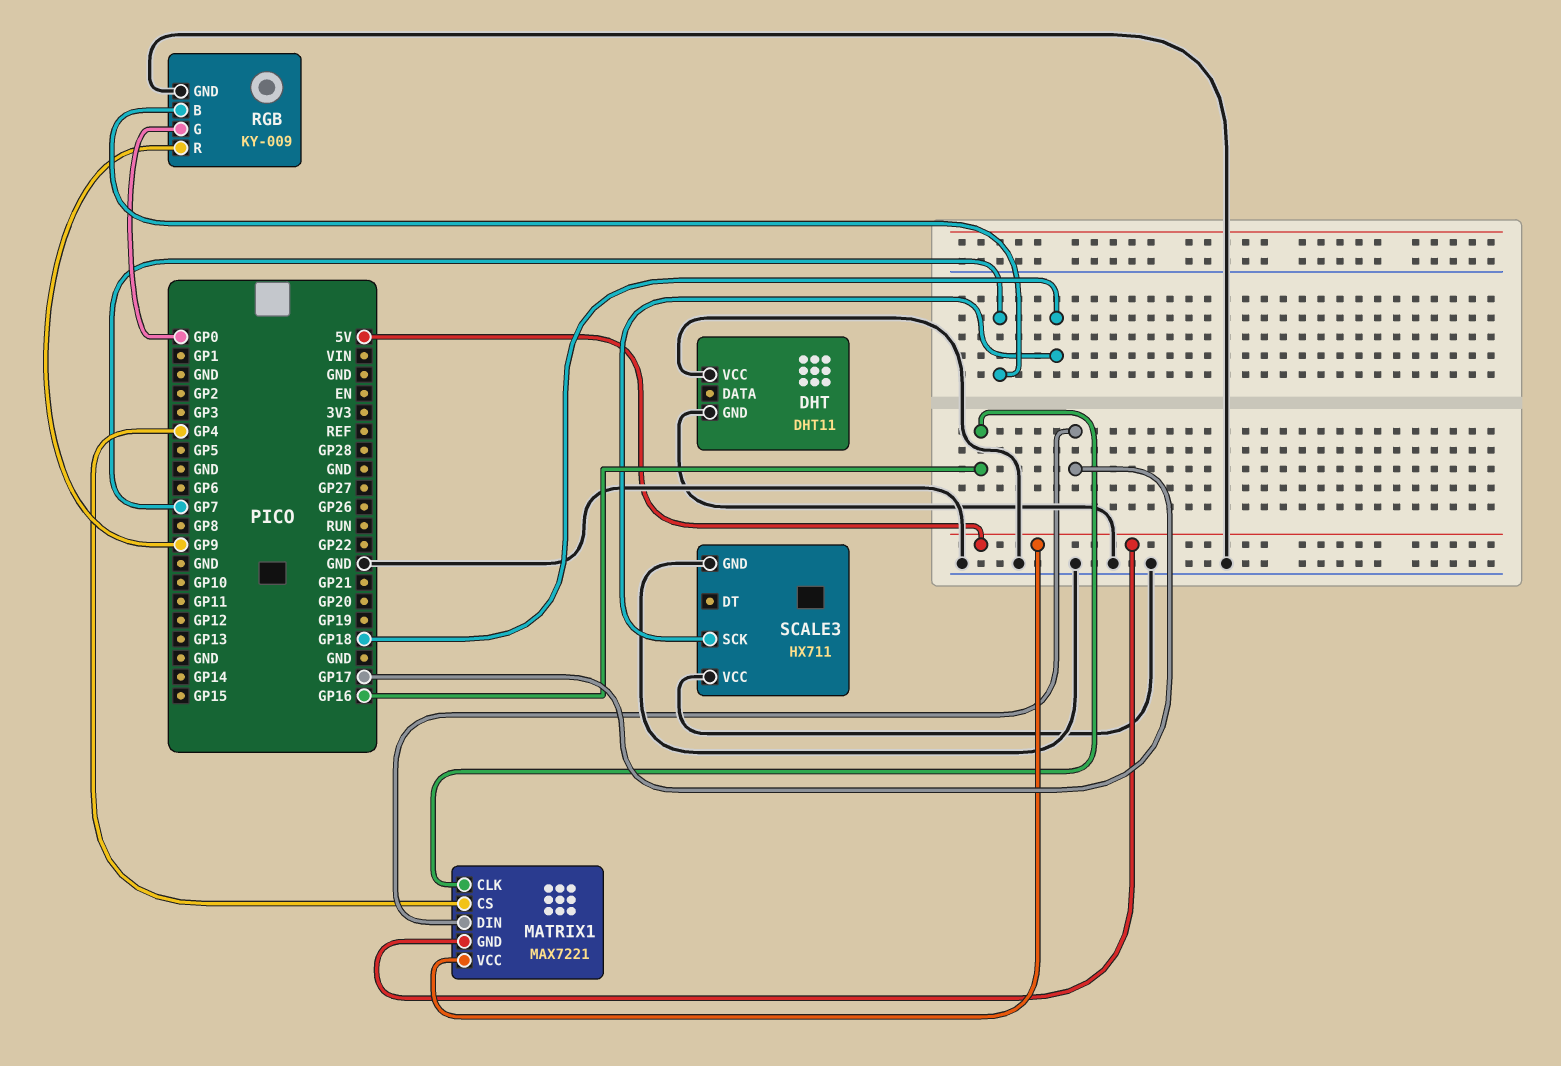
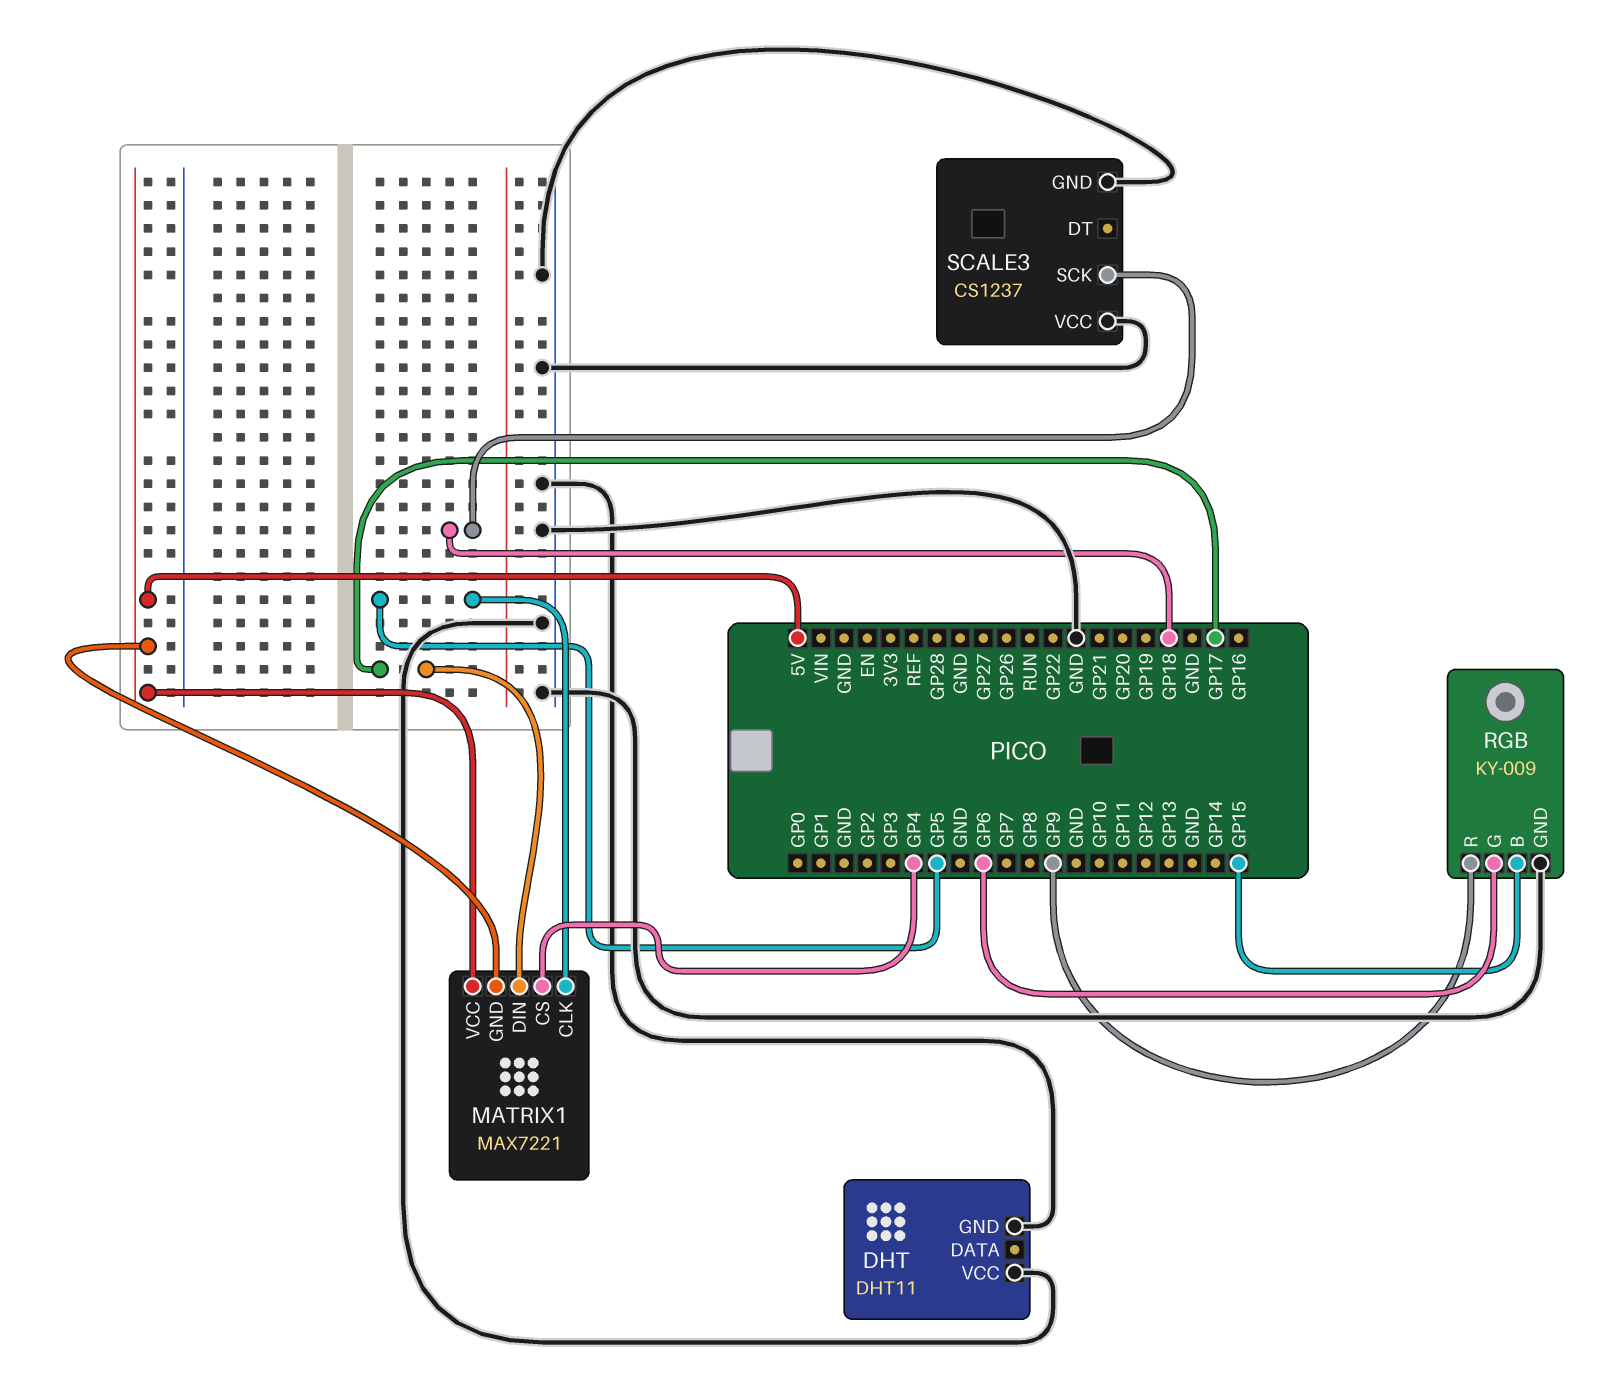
MATRIX1 pin CLK: GP16 -> GP5
RGB pin B: GP7 -> GP15
RGB pin G: GP0 -> GP6
SCALE3: HX711 -> CS1237

